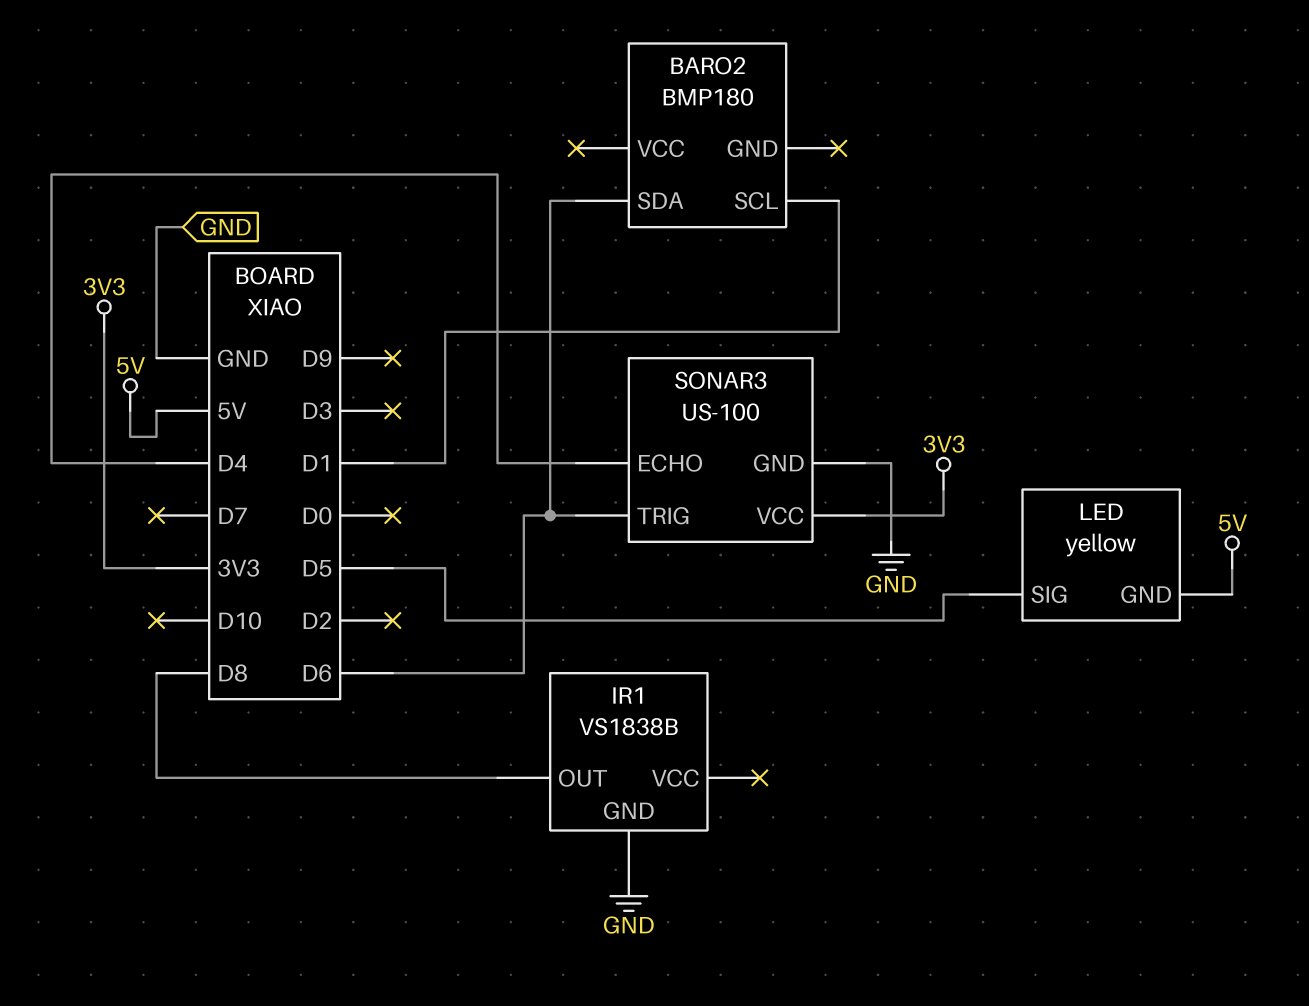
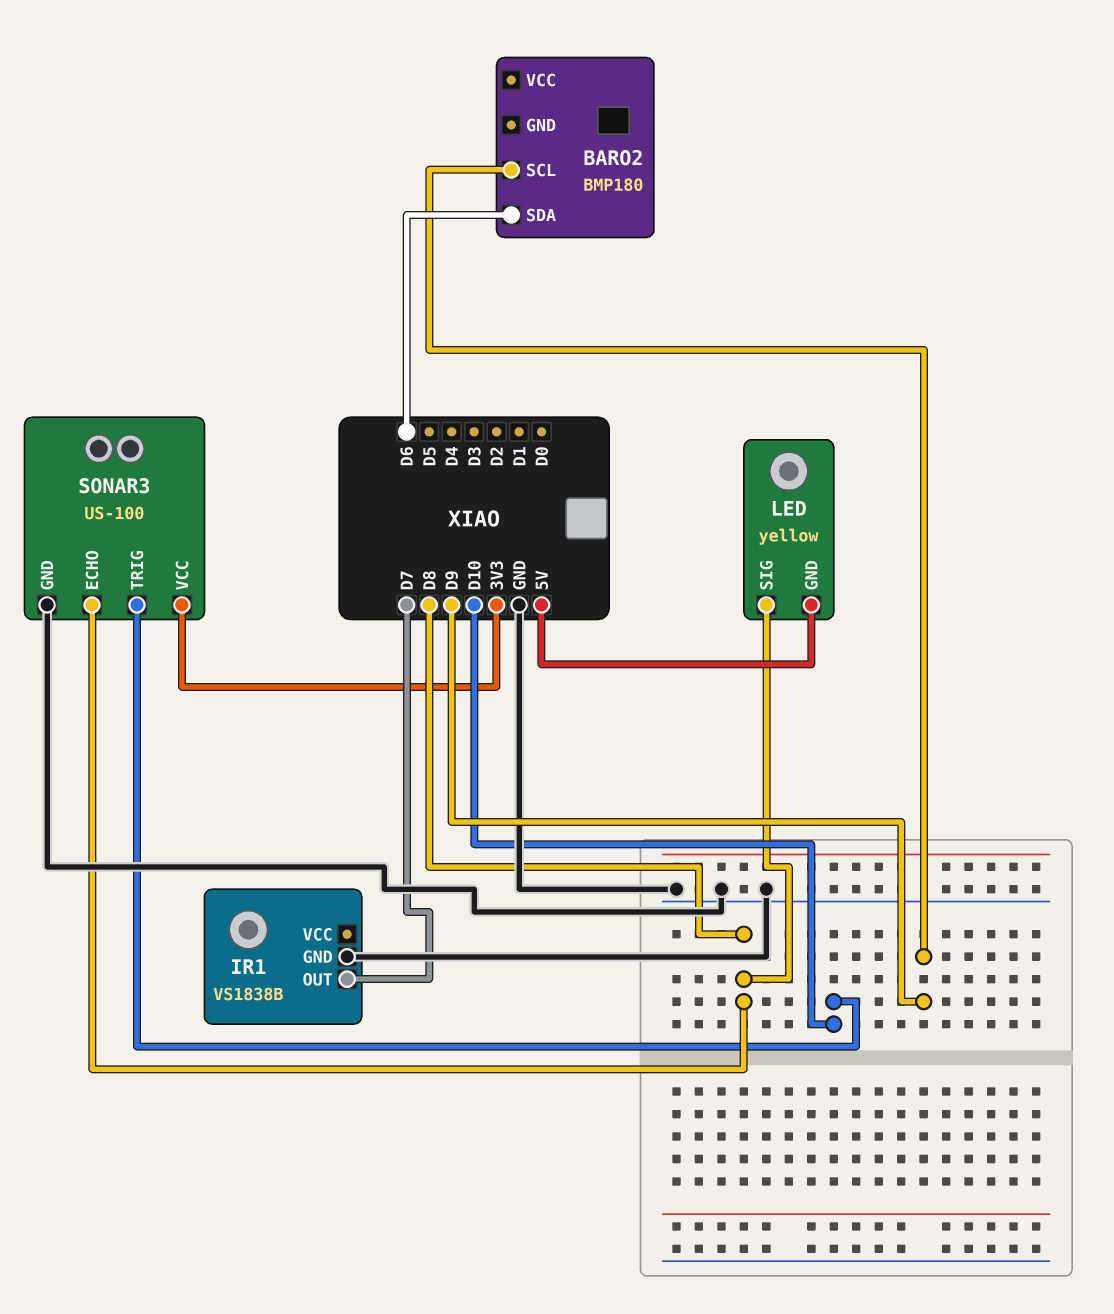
BARO2 pin SCL: D1 -> D9
IR1 pin OUT: D8 -> D7
LED pin SIG: D5 -> D8
SONAR3 pin ECHO: D4 -> D8
SONAR3 pin TRIG: D6 -> D10

